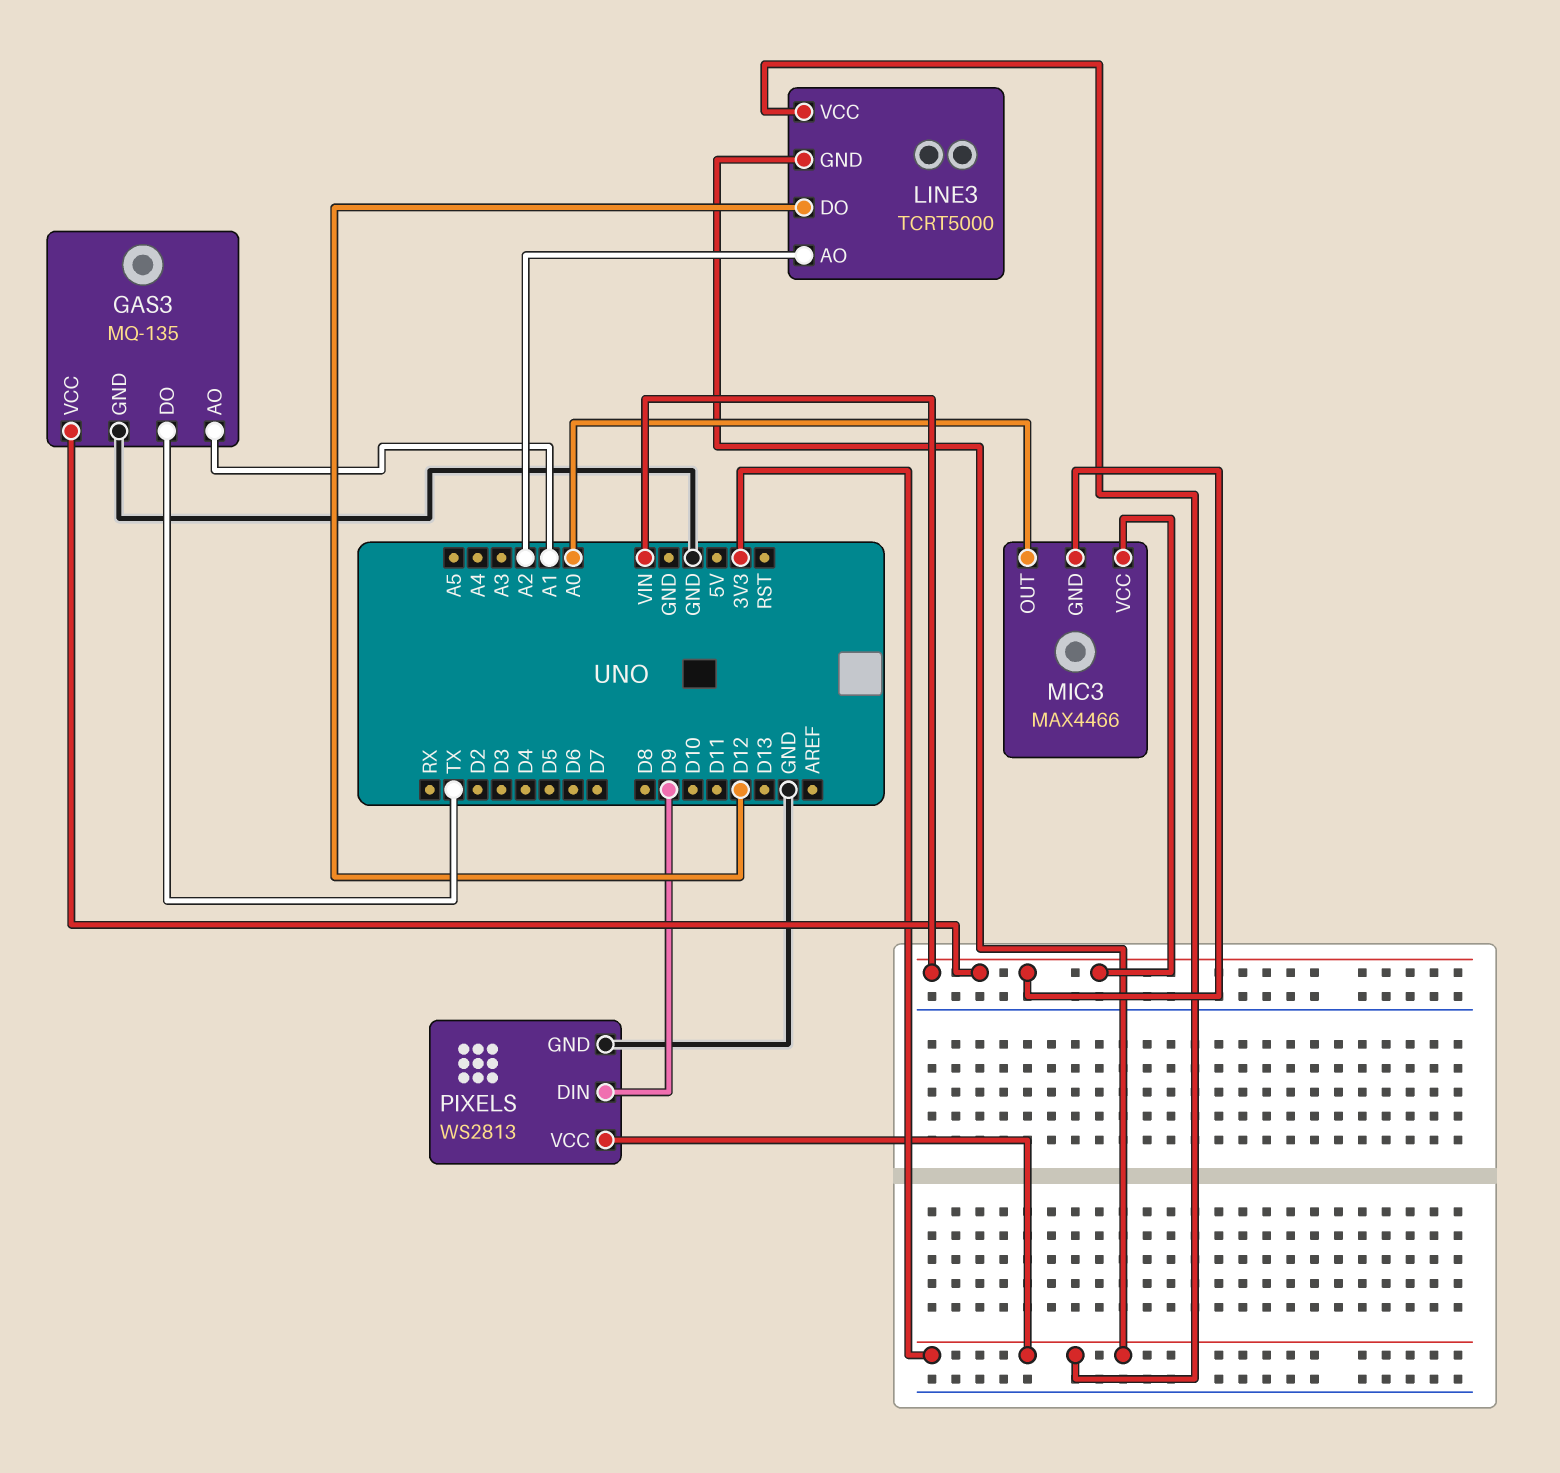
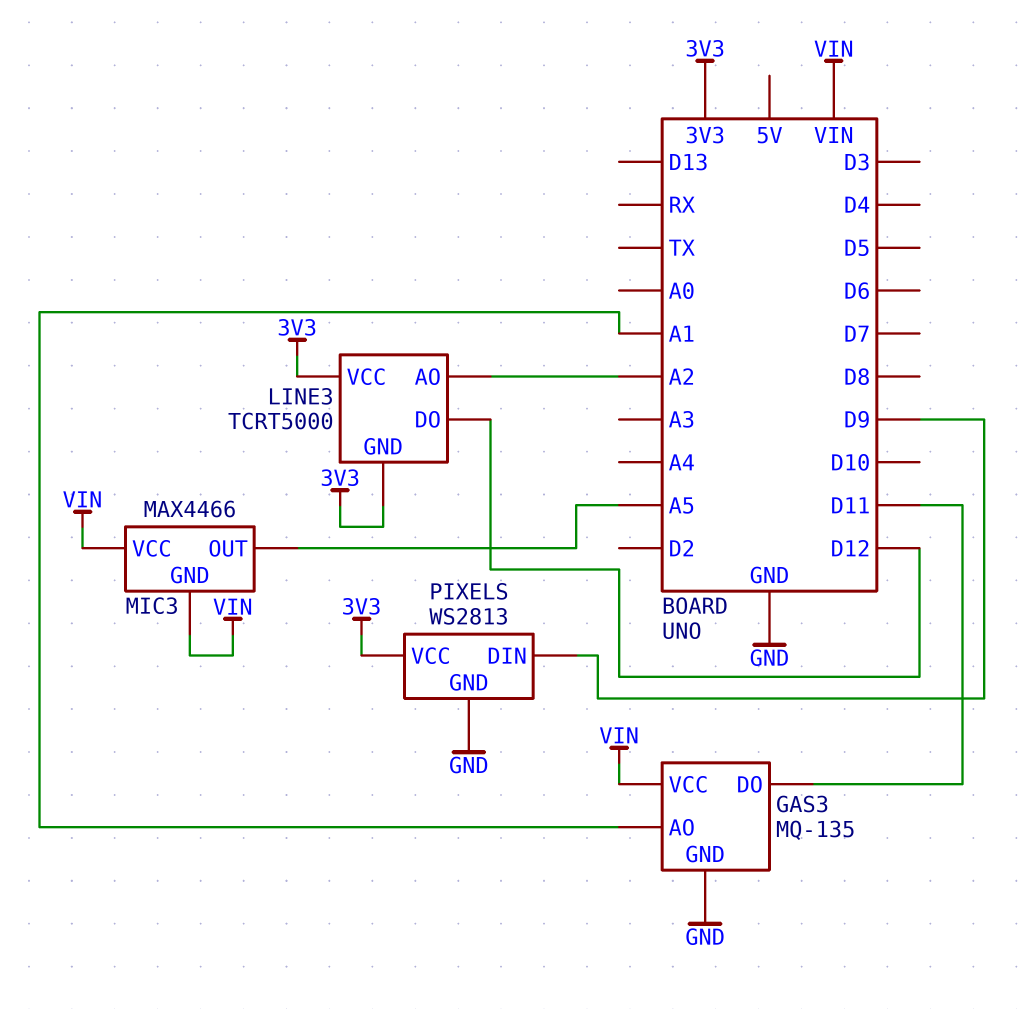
GAS3 pin DO: TX -> D11
MIC3 pin OUT: A0 -> A5

